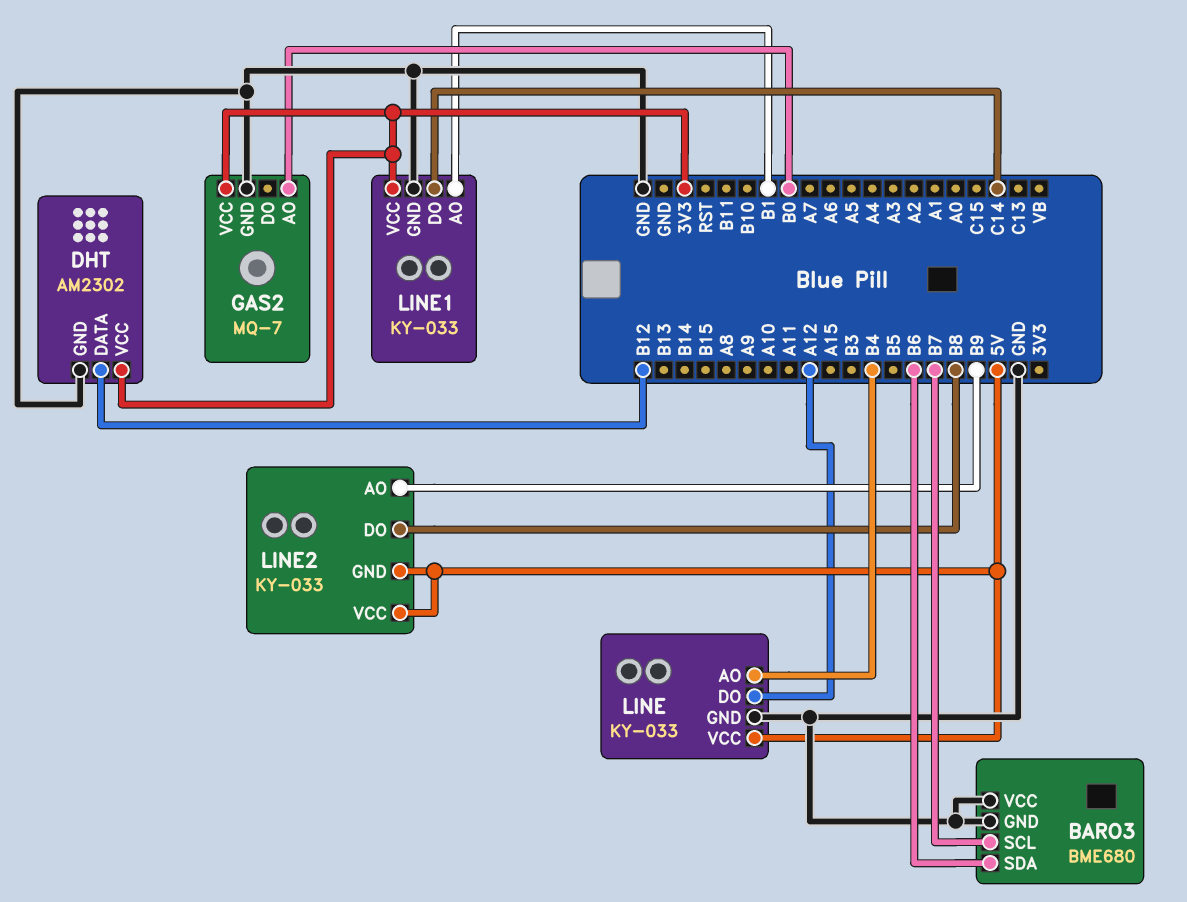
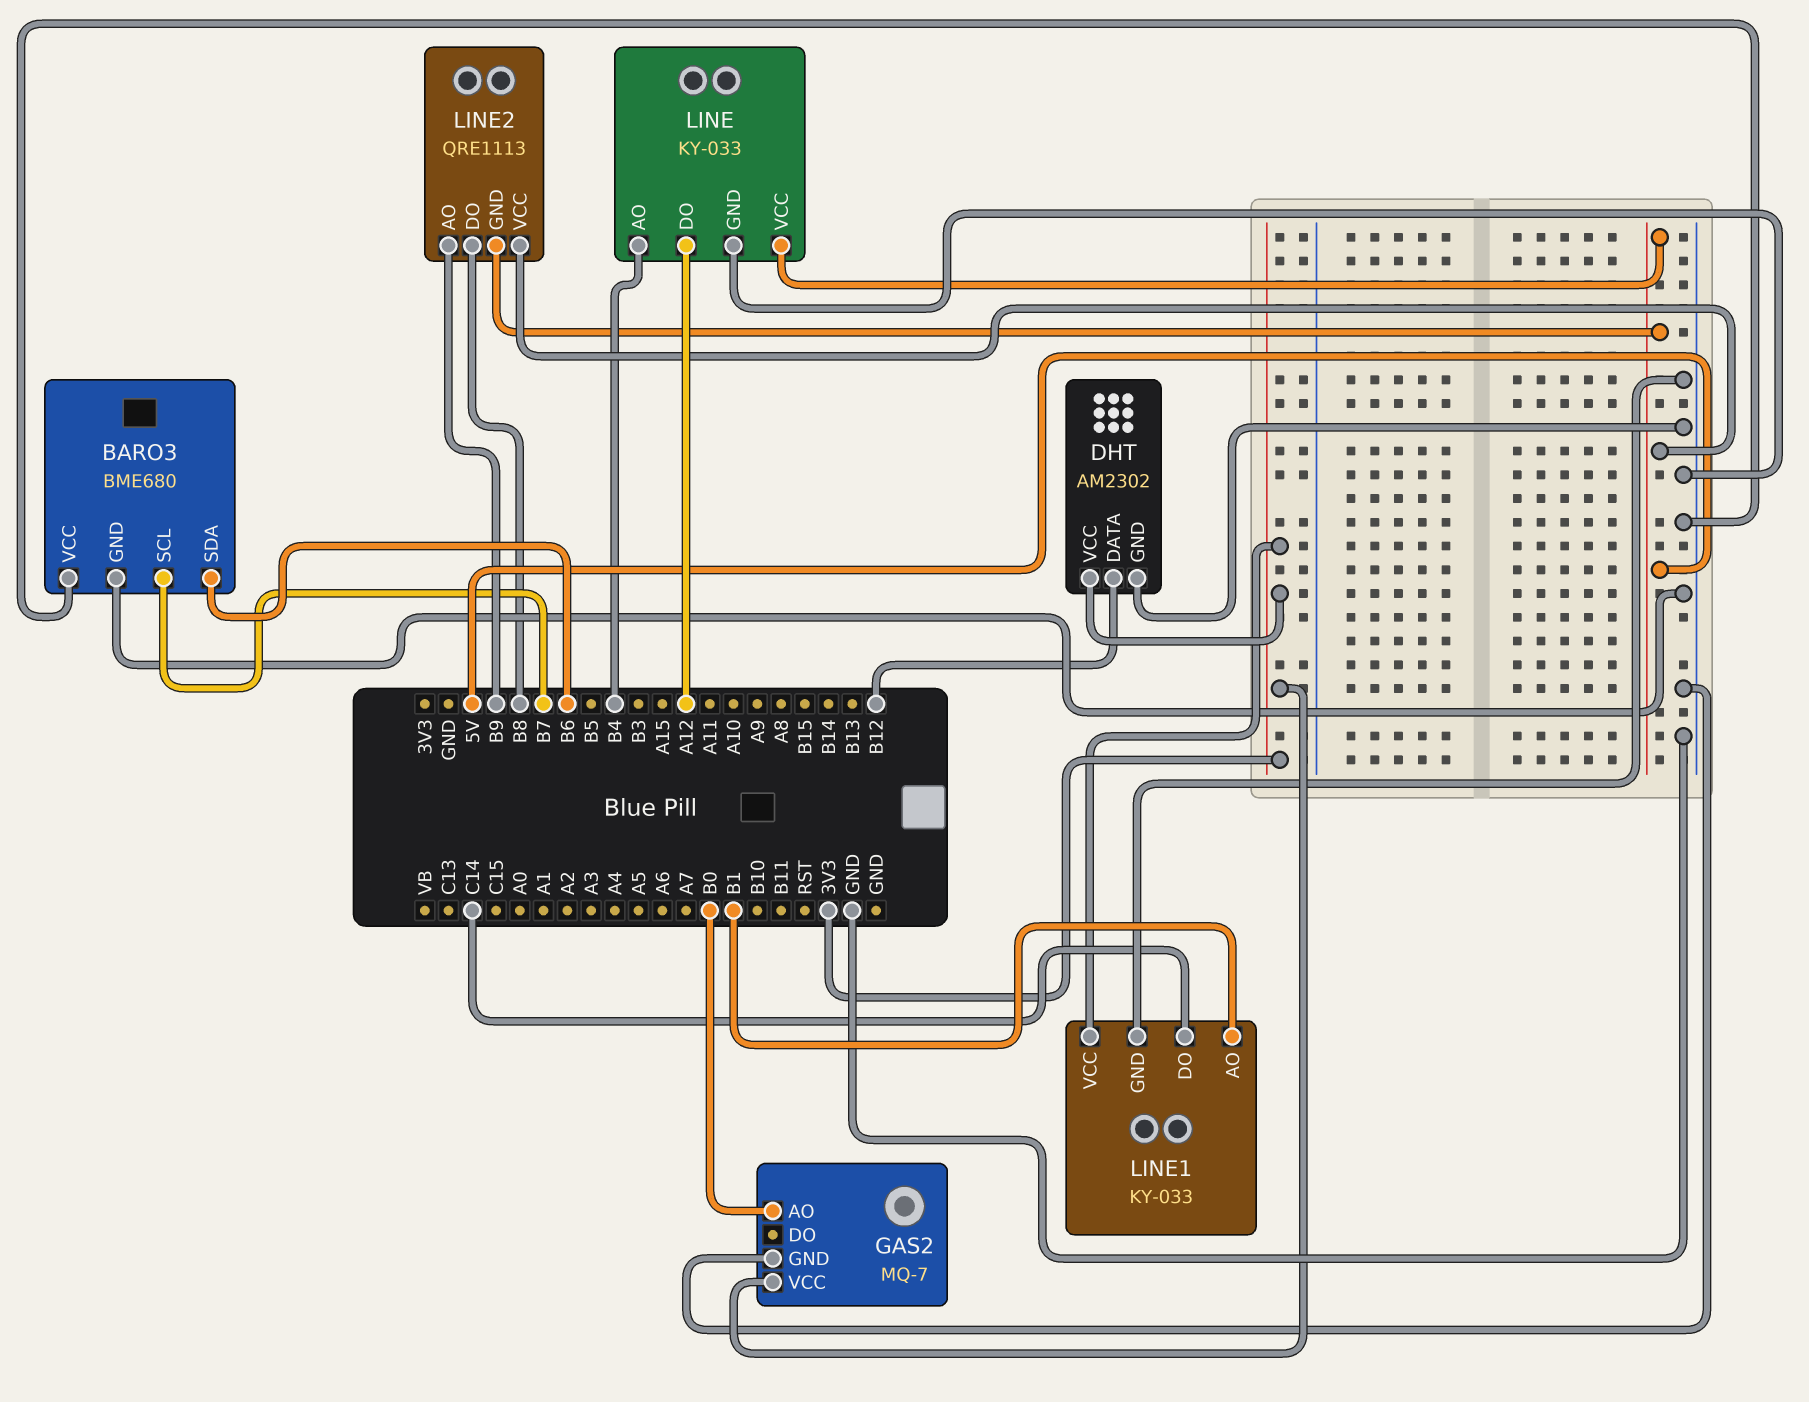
LINE2: KY-033 -> QRE1113

